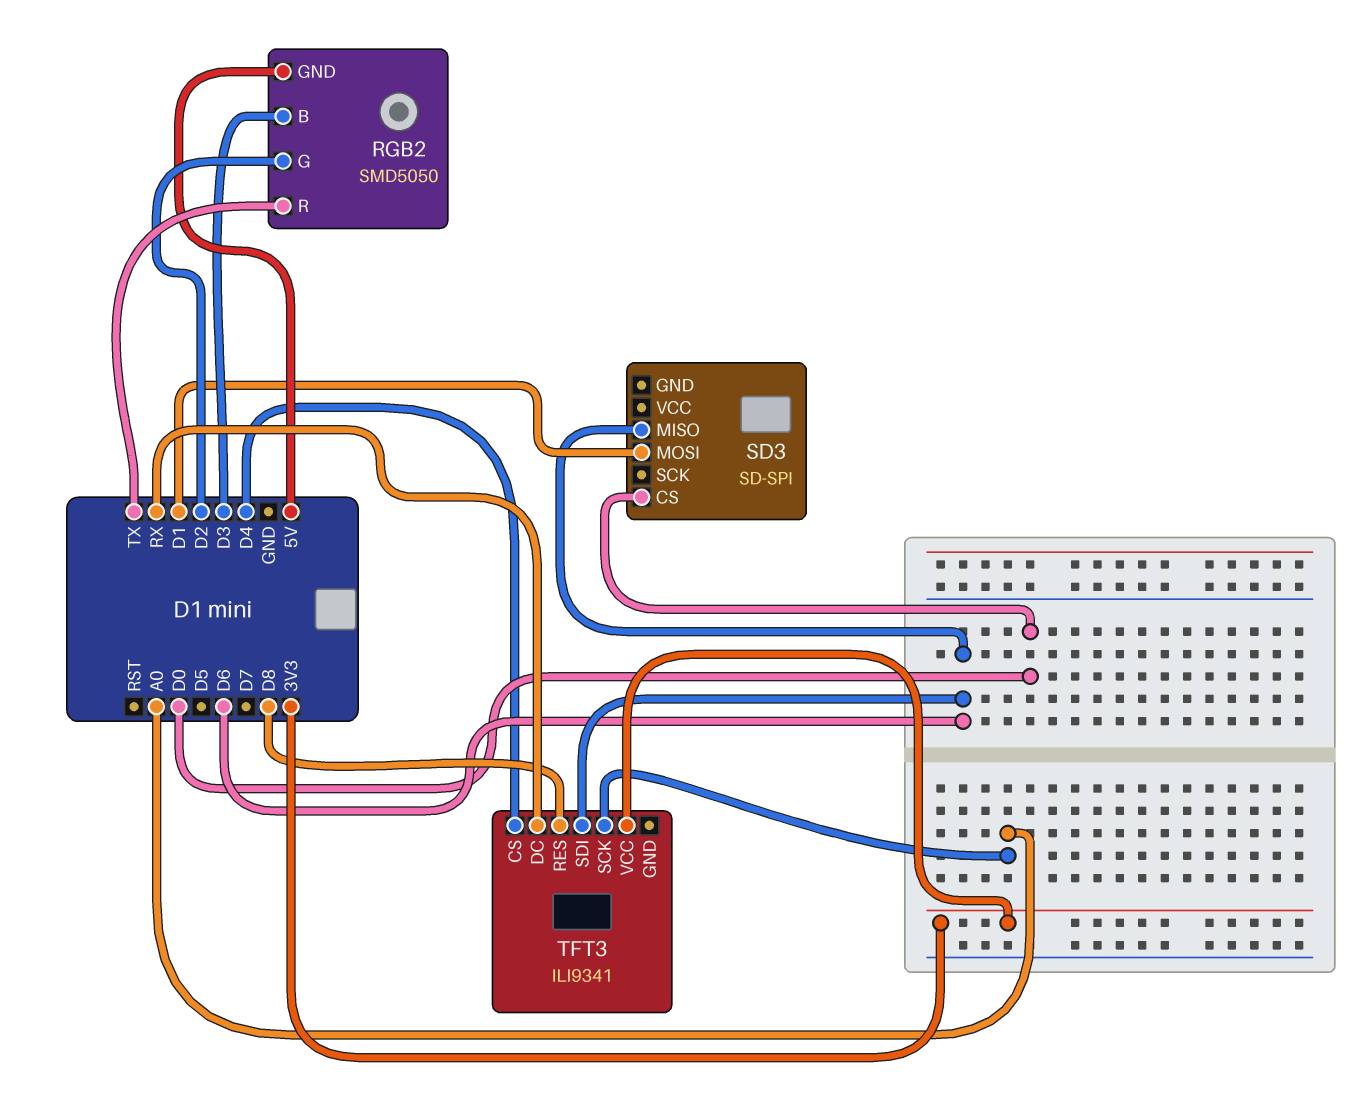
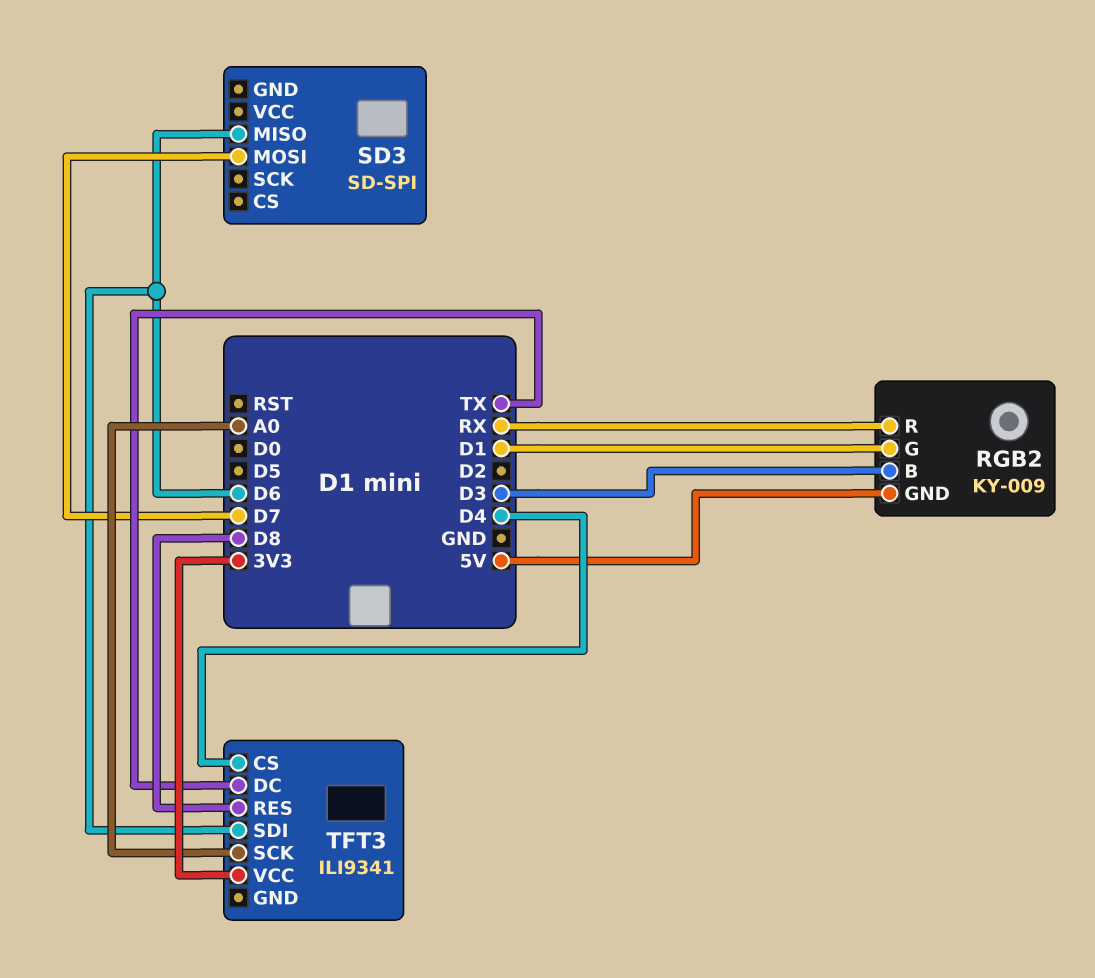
RGB2: SMD5050 -> KY-009
RGB2 pin G: D2 -> D1
RGB2 pin R: TX -> RX
SD3 pin CS: D0 -> none
SD3 pin MOSI: D1 -> D7
TFT3 pin DC: RX -> TX

